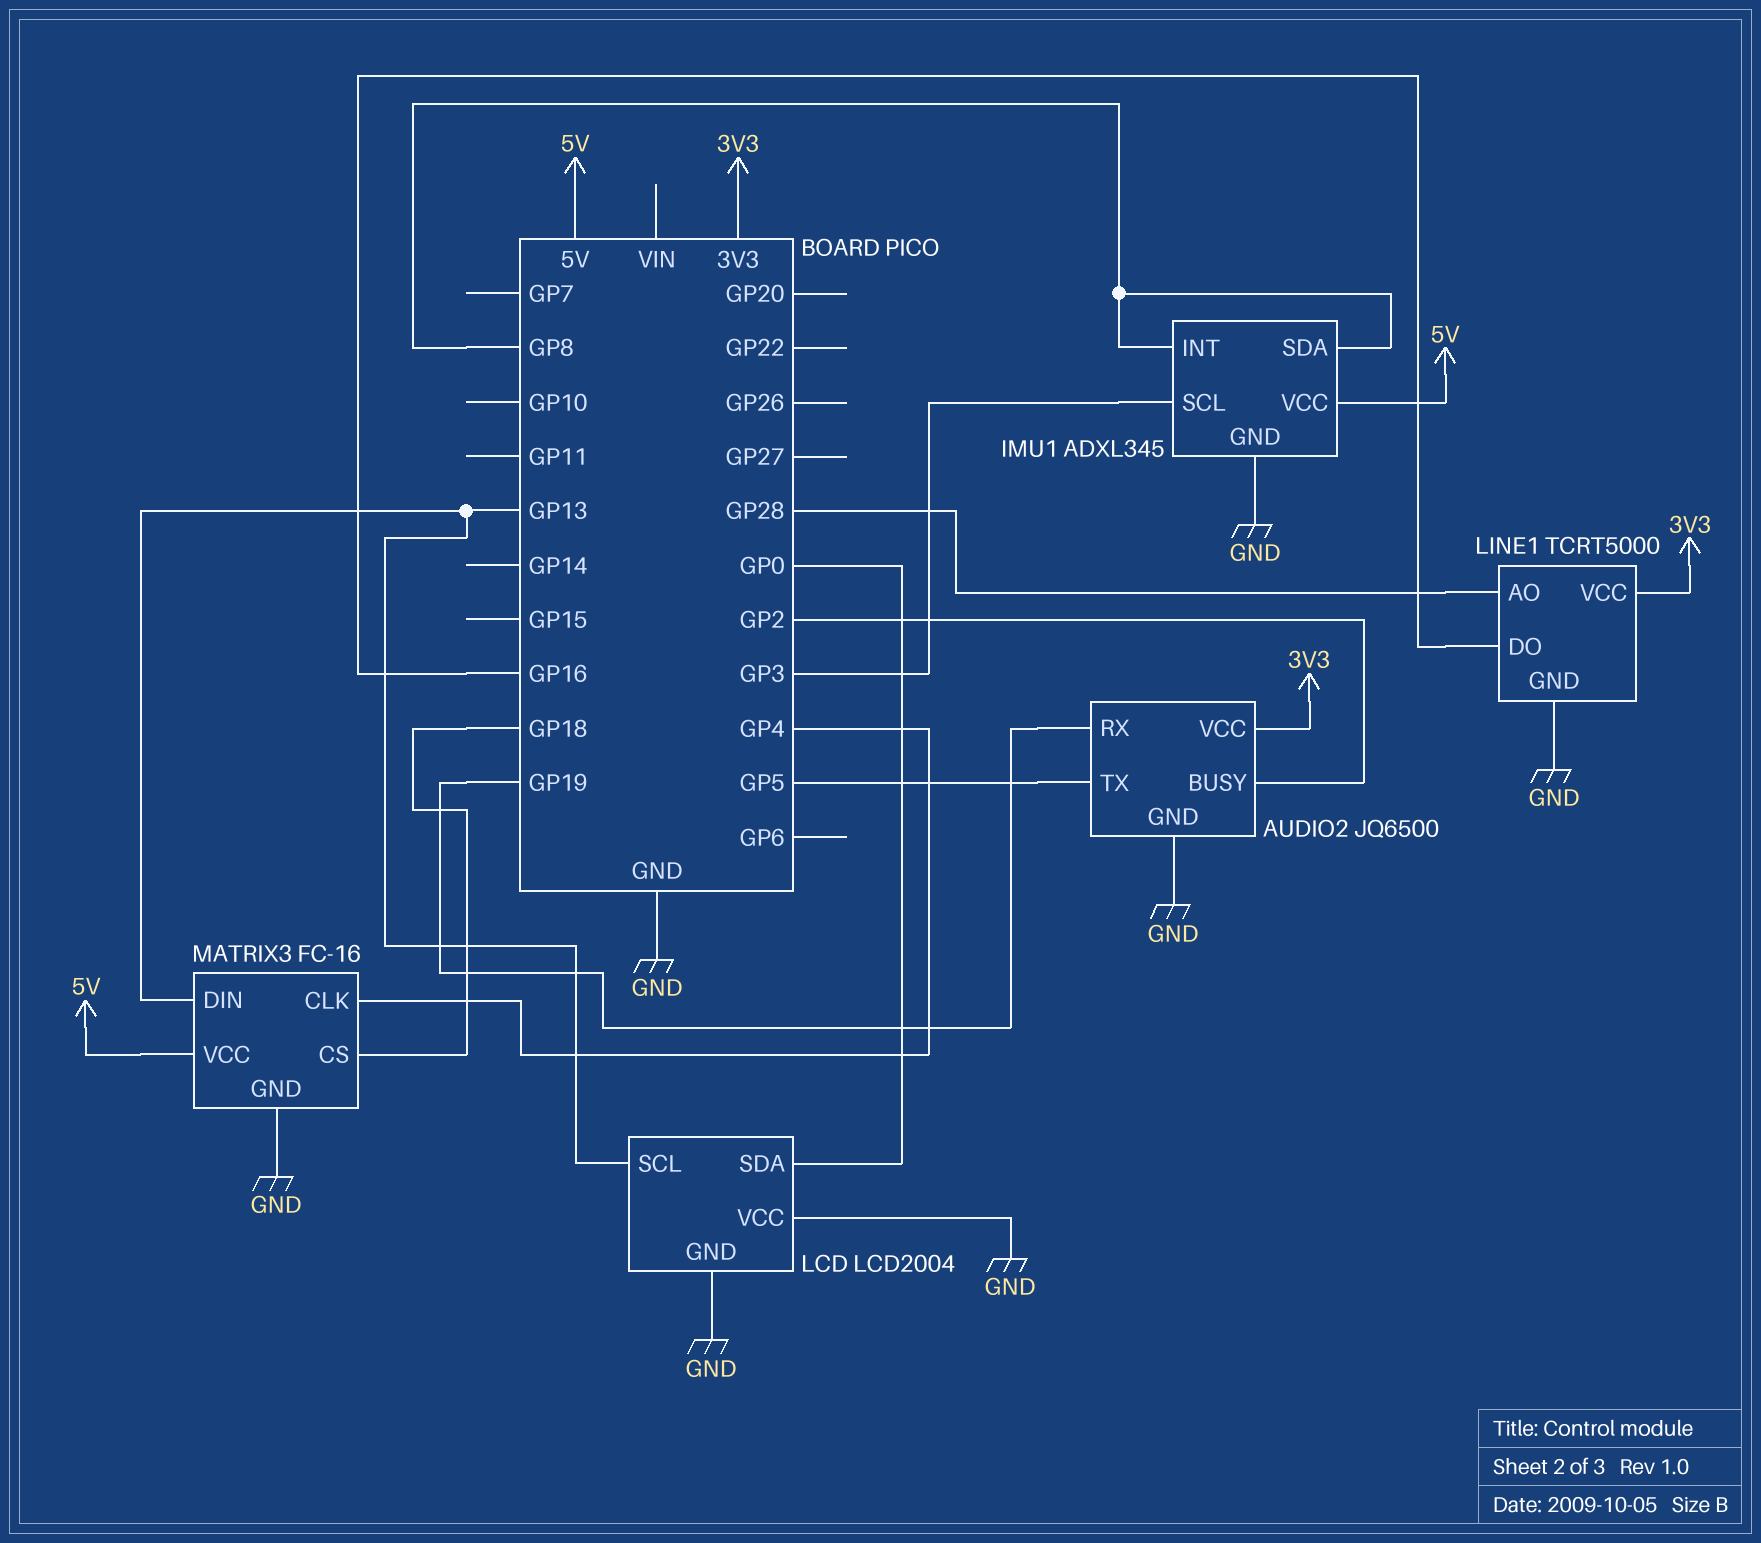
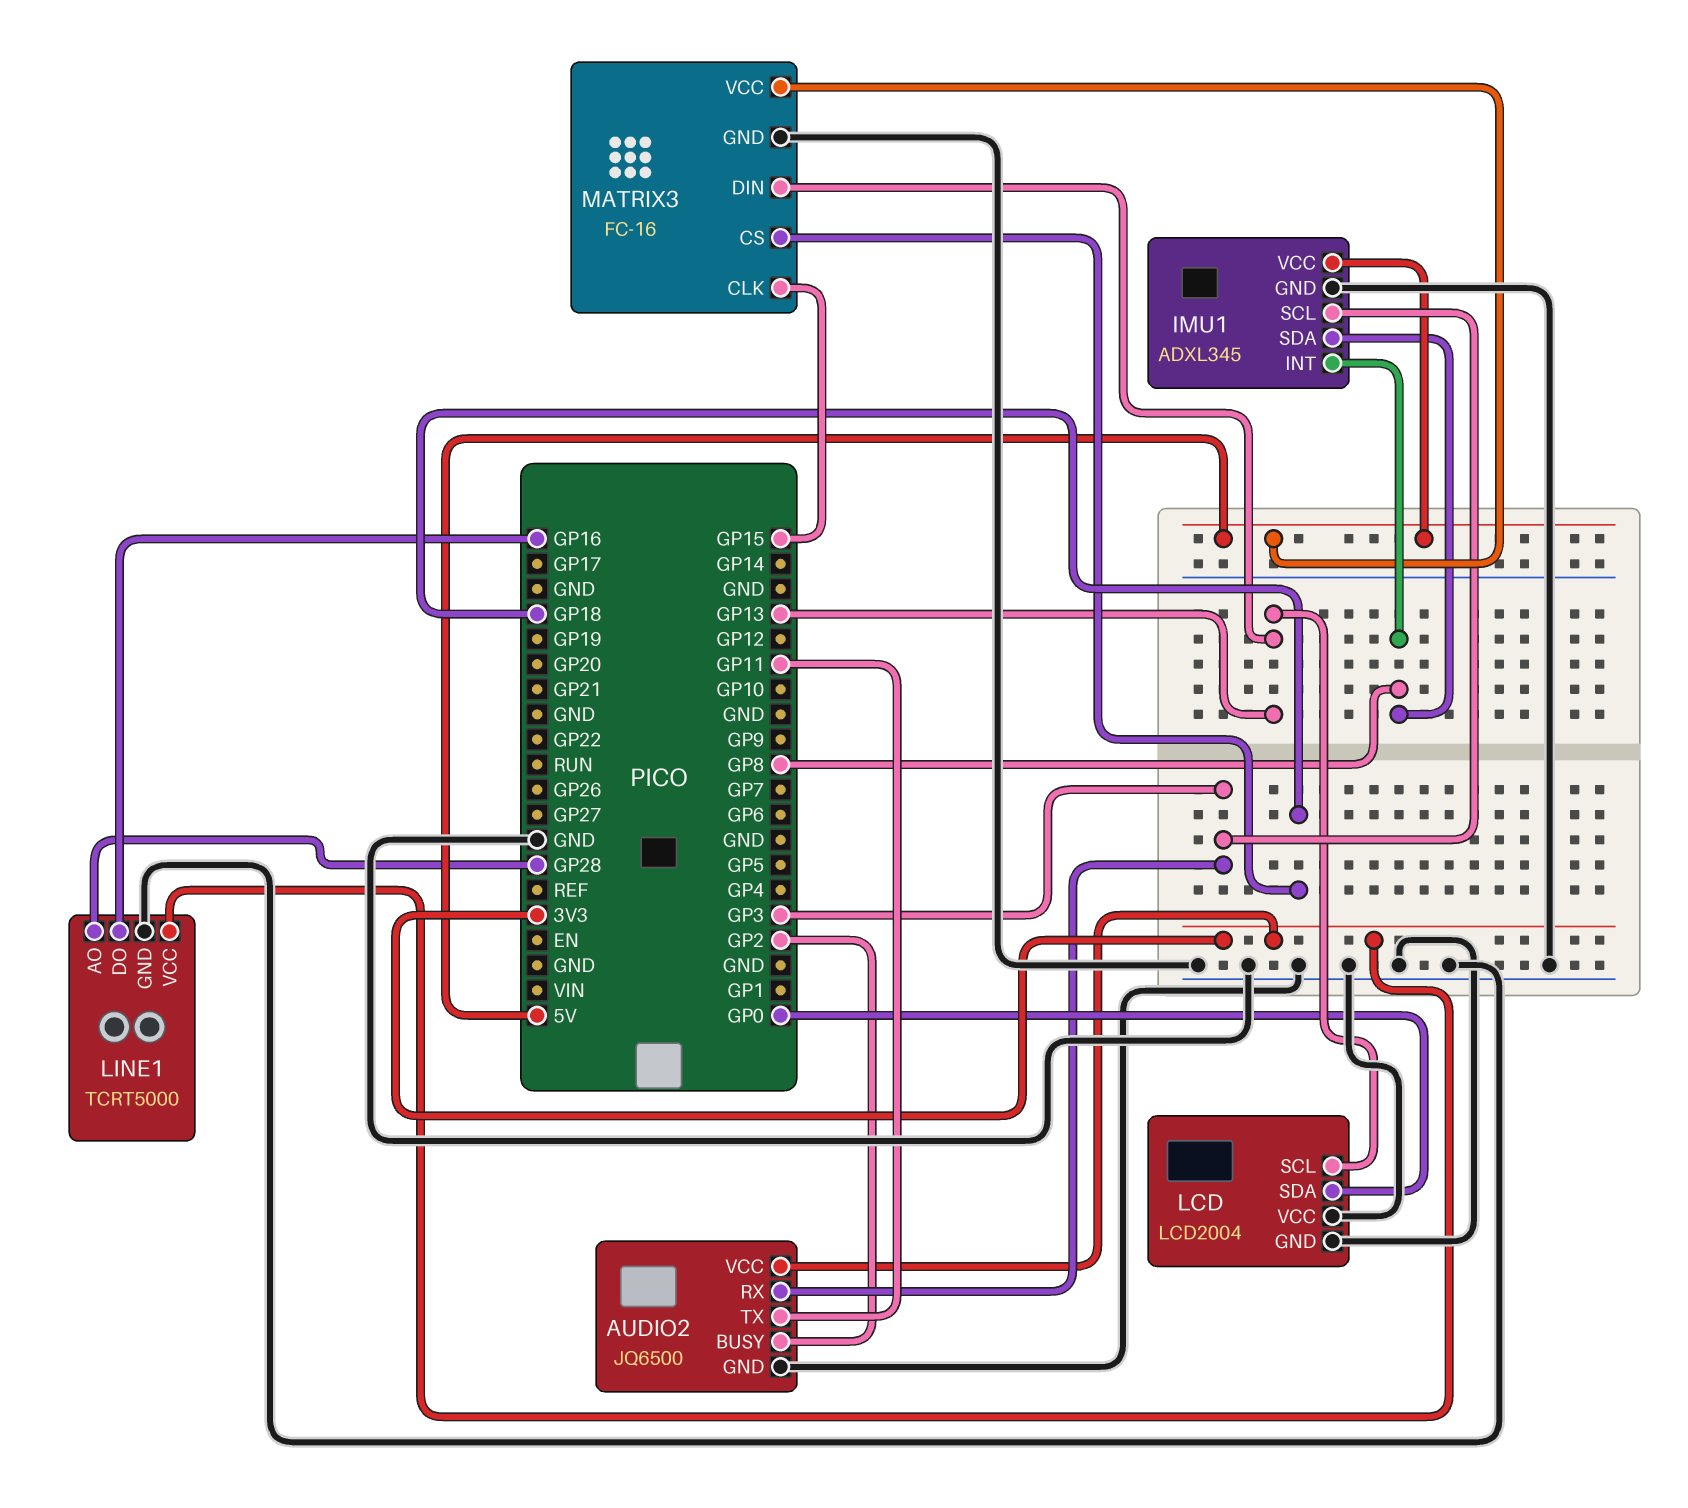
AUDIO2 pin RX: GP19 -> GP3
AUDIO2 pin TX: GP5 -> GP11
MATRIX3 pin CLK: GP4 -> GP15

